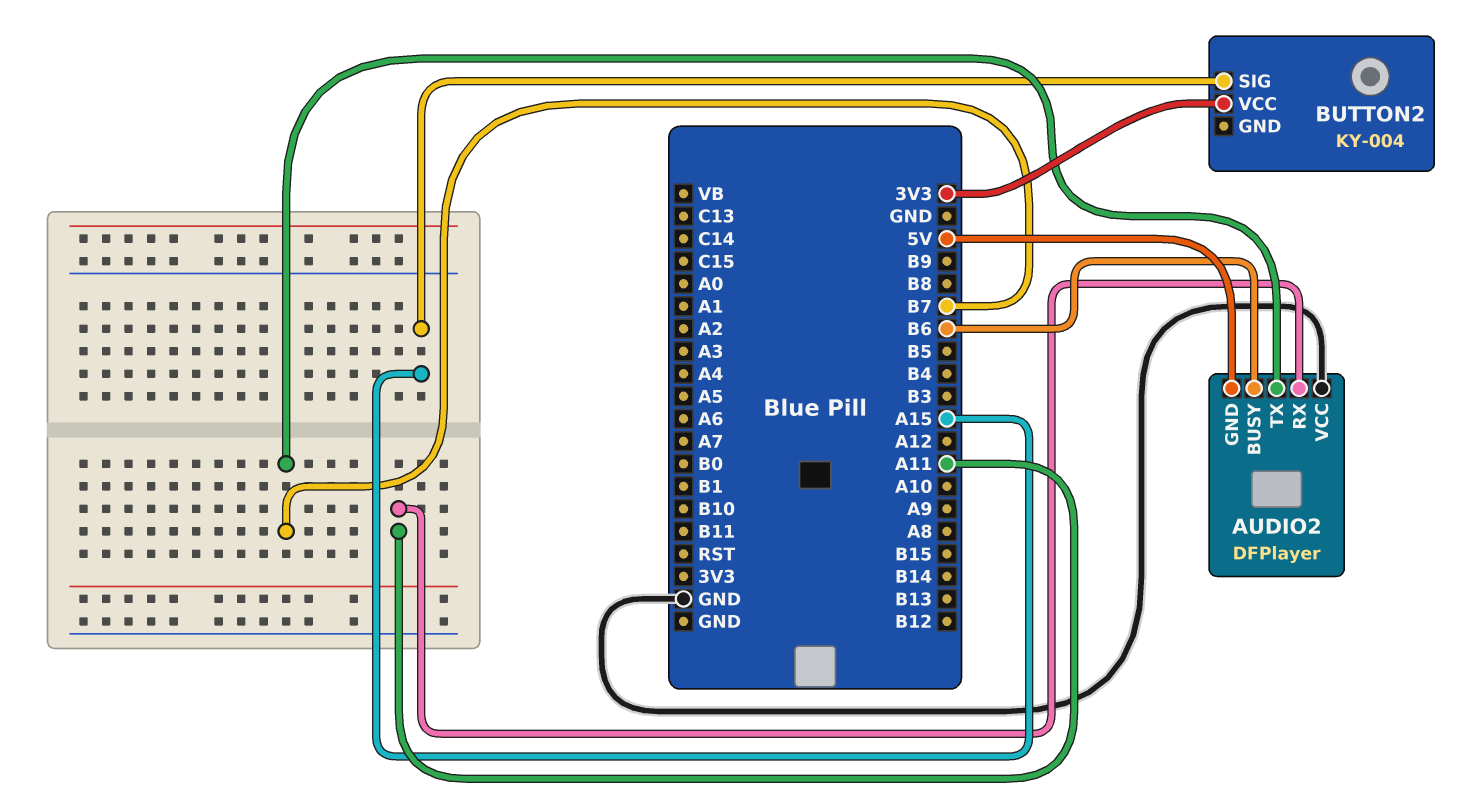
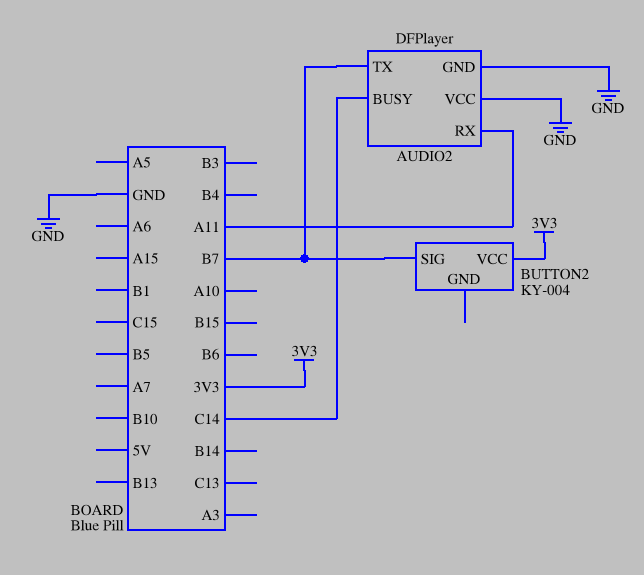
AUDIO2 pin BUSY: B6 -> C14
AUDIO2 pin GND: 5V -> GND
BUTTON2 pin SIG: A15 -> B7

